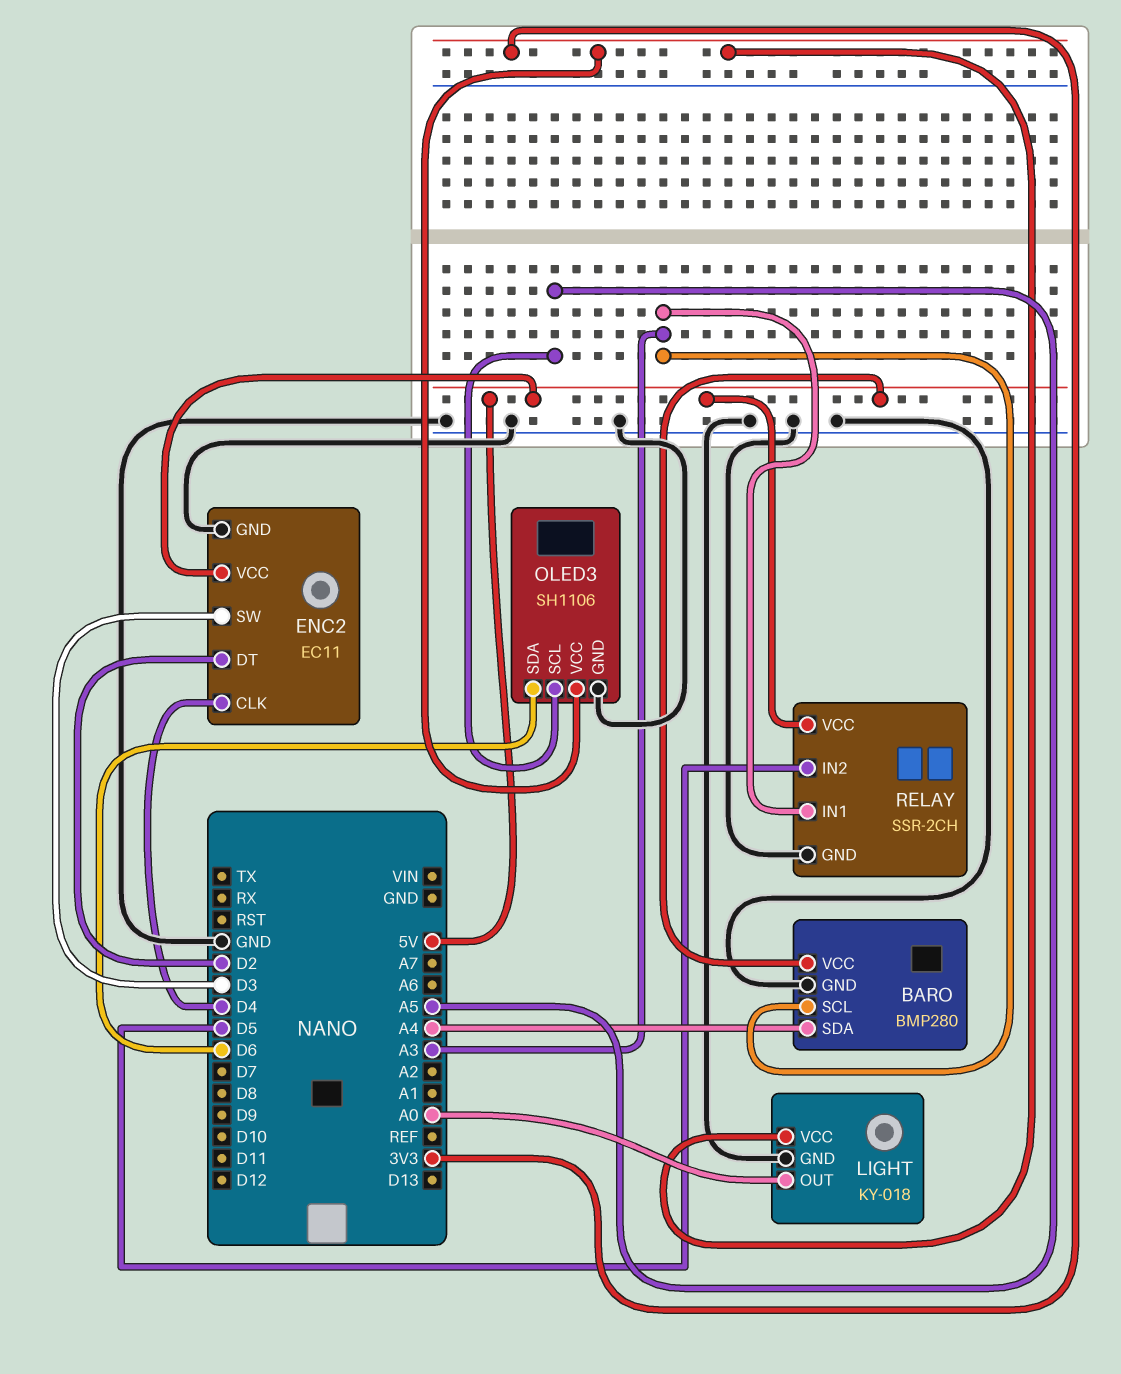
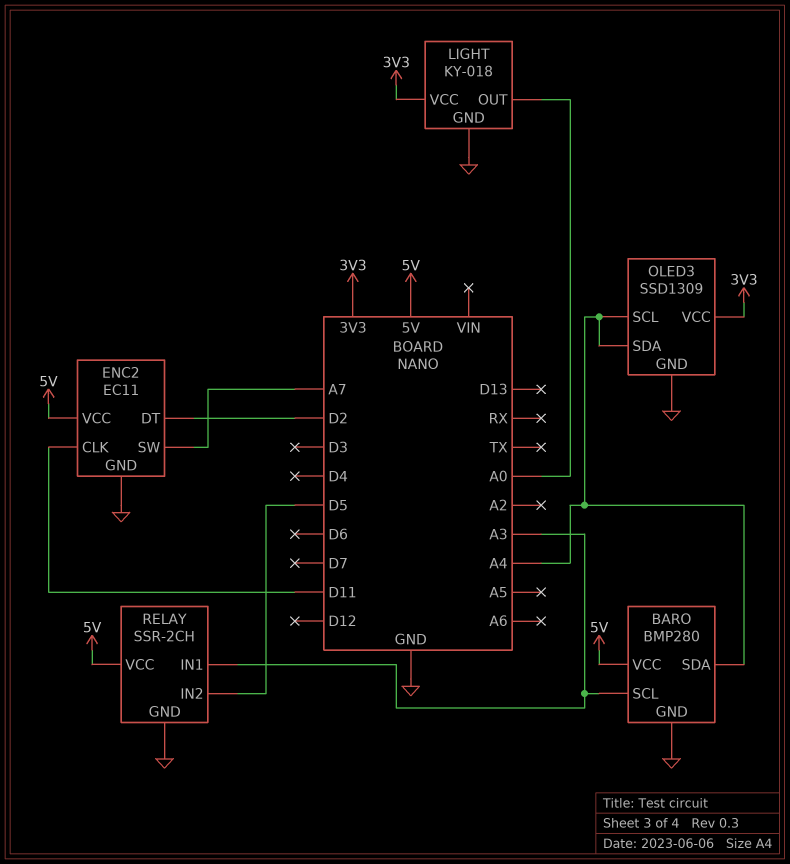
ENC2 pin CLK: D4 -> D11
ENC2 pin SW: D3 -> A7
OLED3: SH1106 -> SSD1309
OLED3 pin SCL: A5 -> A4
OLED3 pin SDA: D6 -> A4

